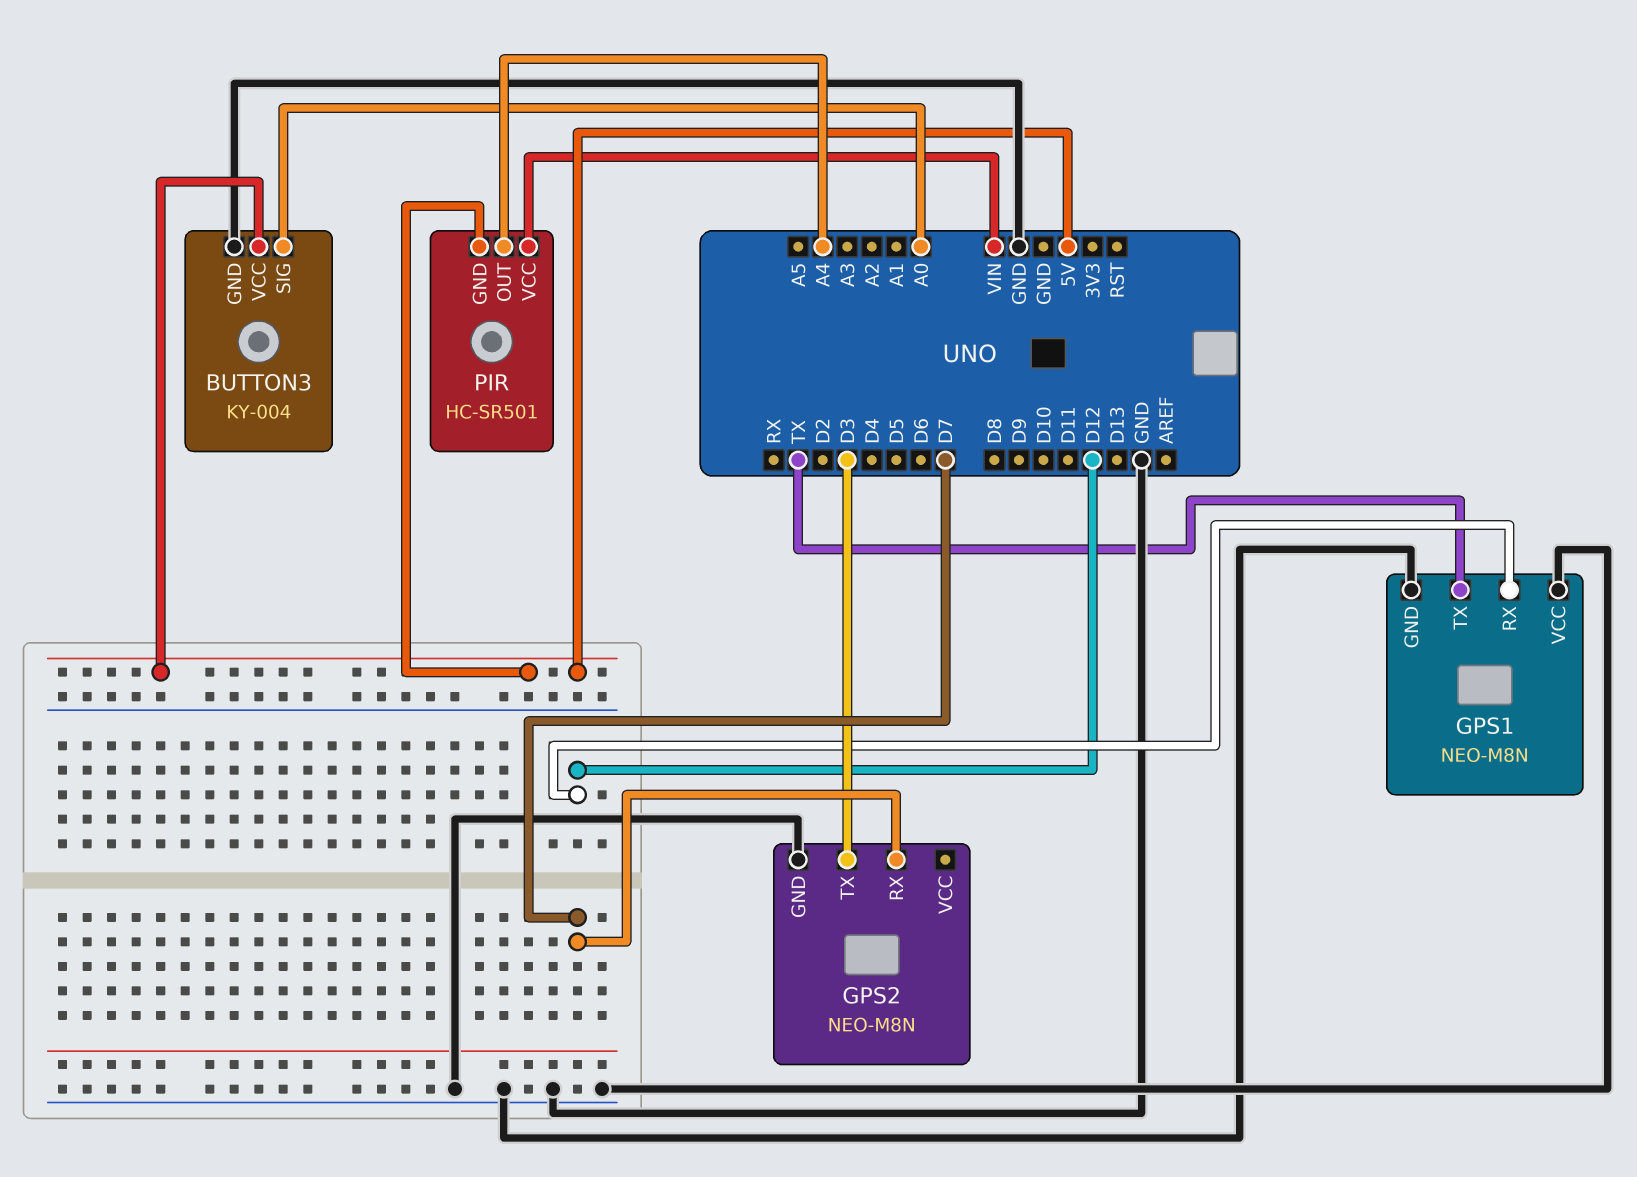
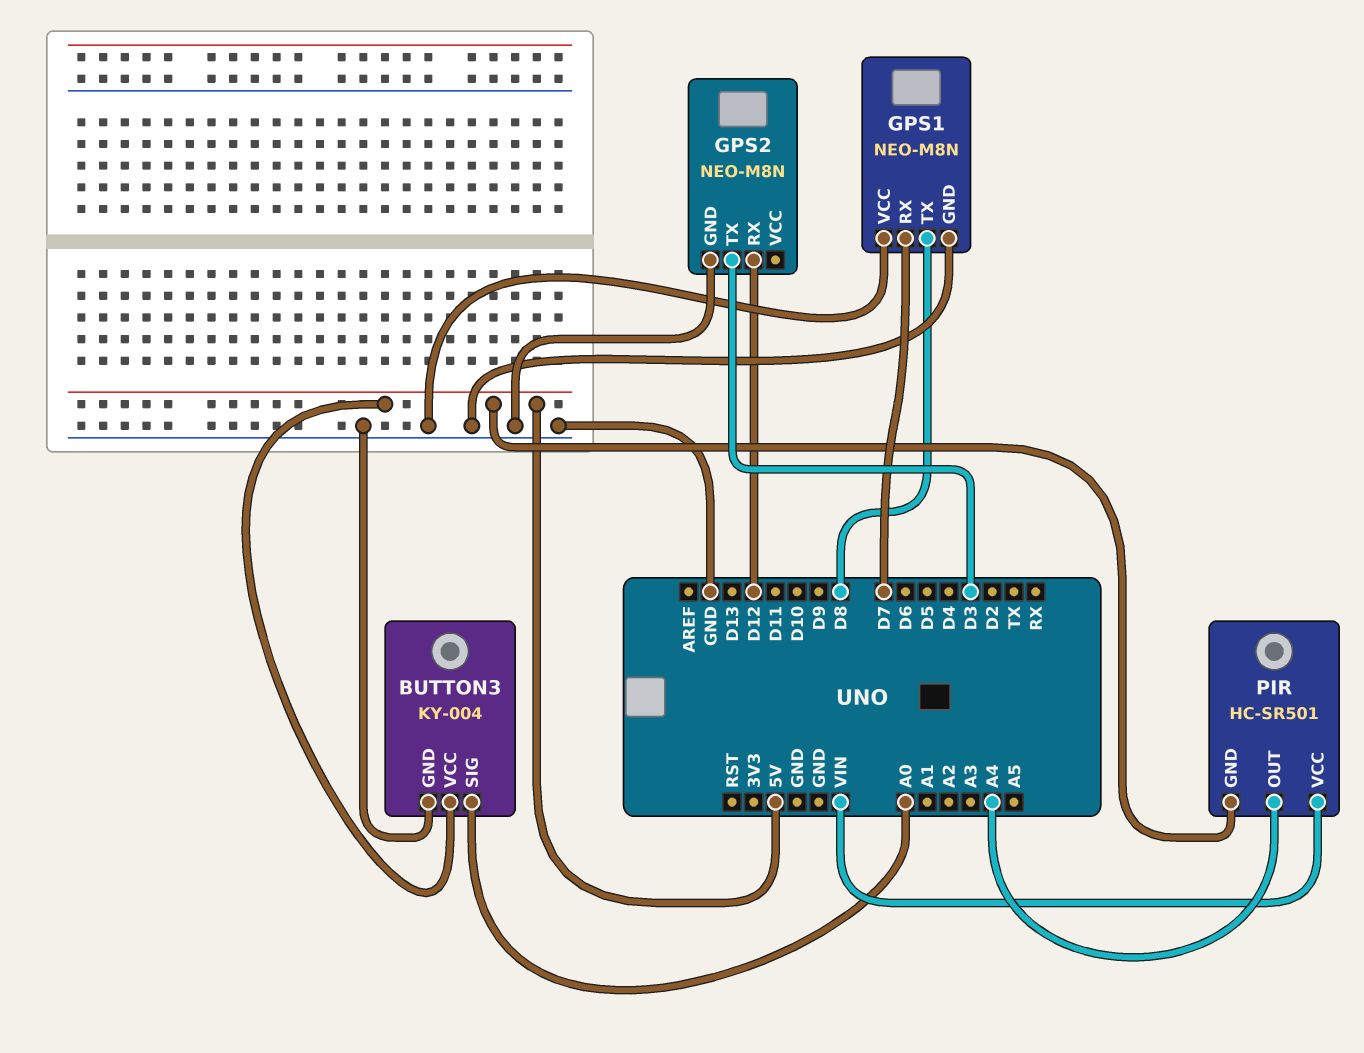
GPS1 pin RX: D12 -> D7
GPS1 pin TX: TX -> D8
GPS2 pin RX: D7 -> D12

